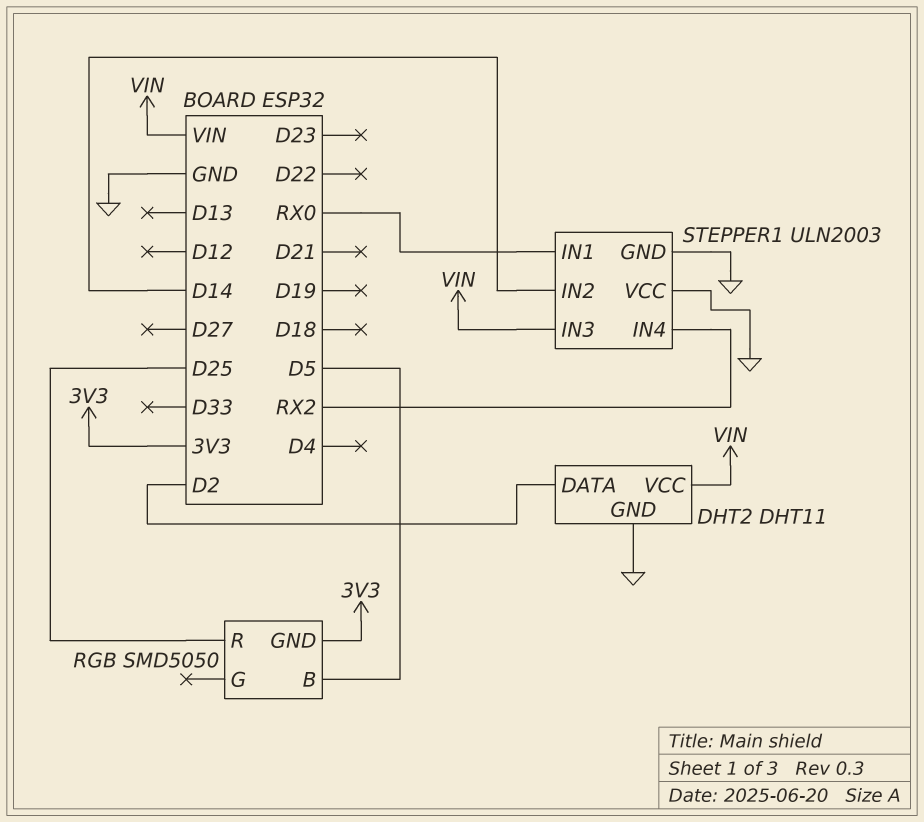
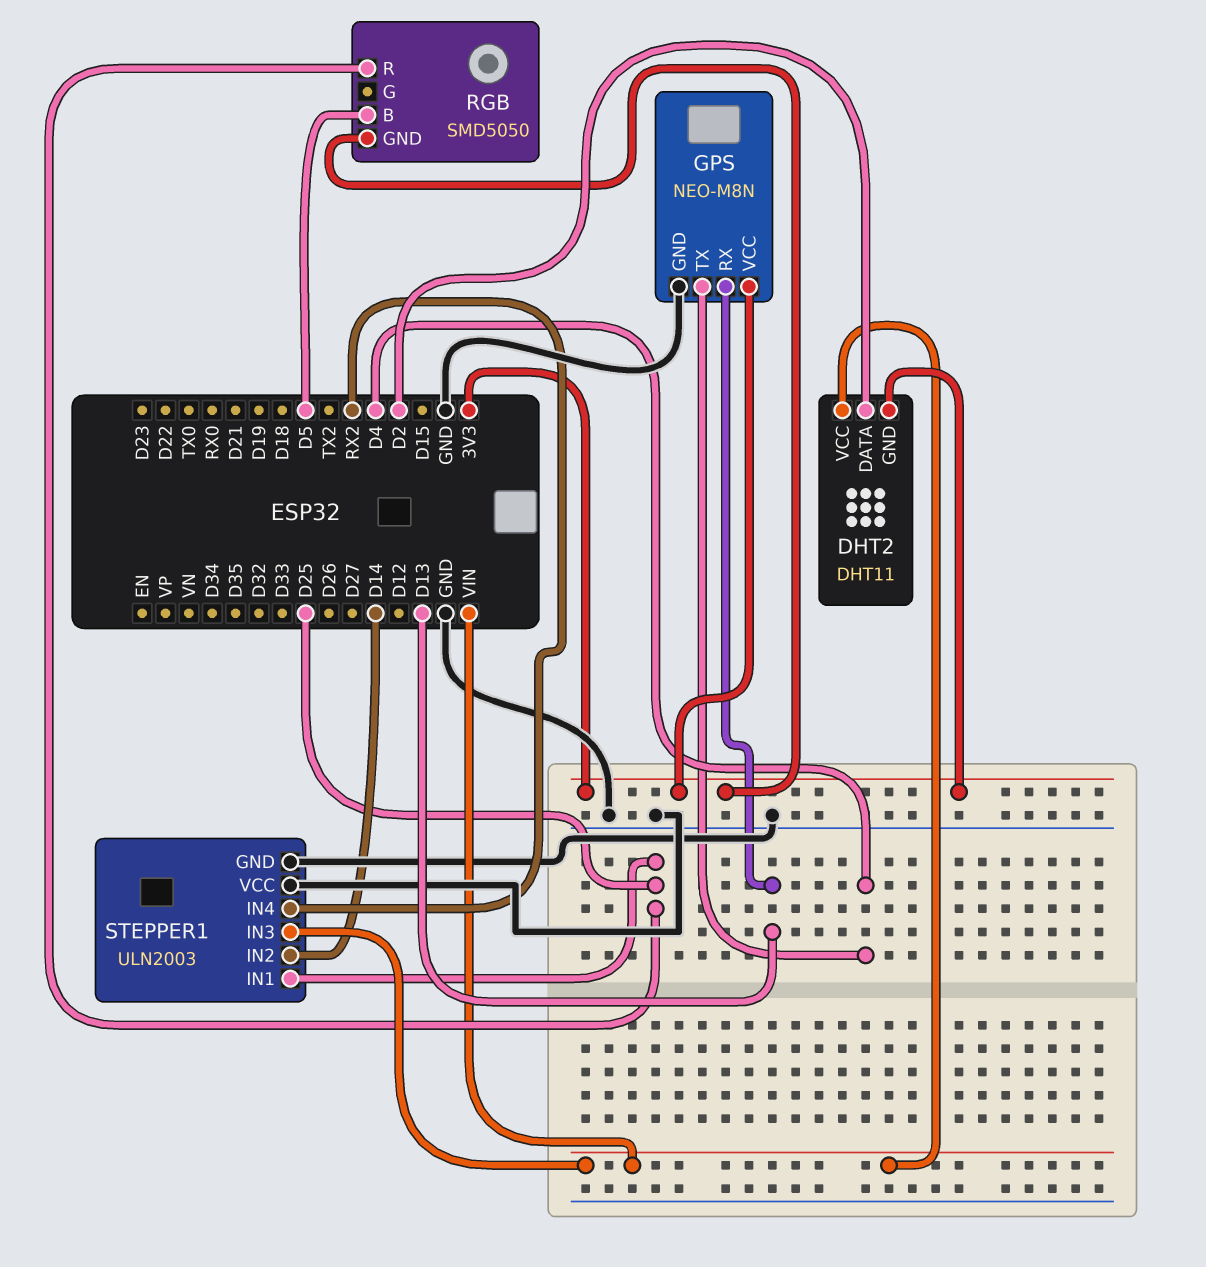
DHT2 pin GND: GND -> 3V3
GPS: none -> NEO-M8N
GPS pin GND: none -> GND
GPS pin RX: none -> D13
GPS pin TX: none -> D4
GPS pin VCC: none -> 3V3
STEPPER1 pin IN1: RX0 -> D25

